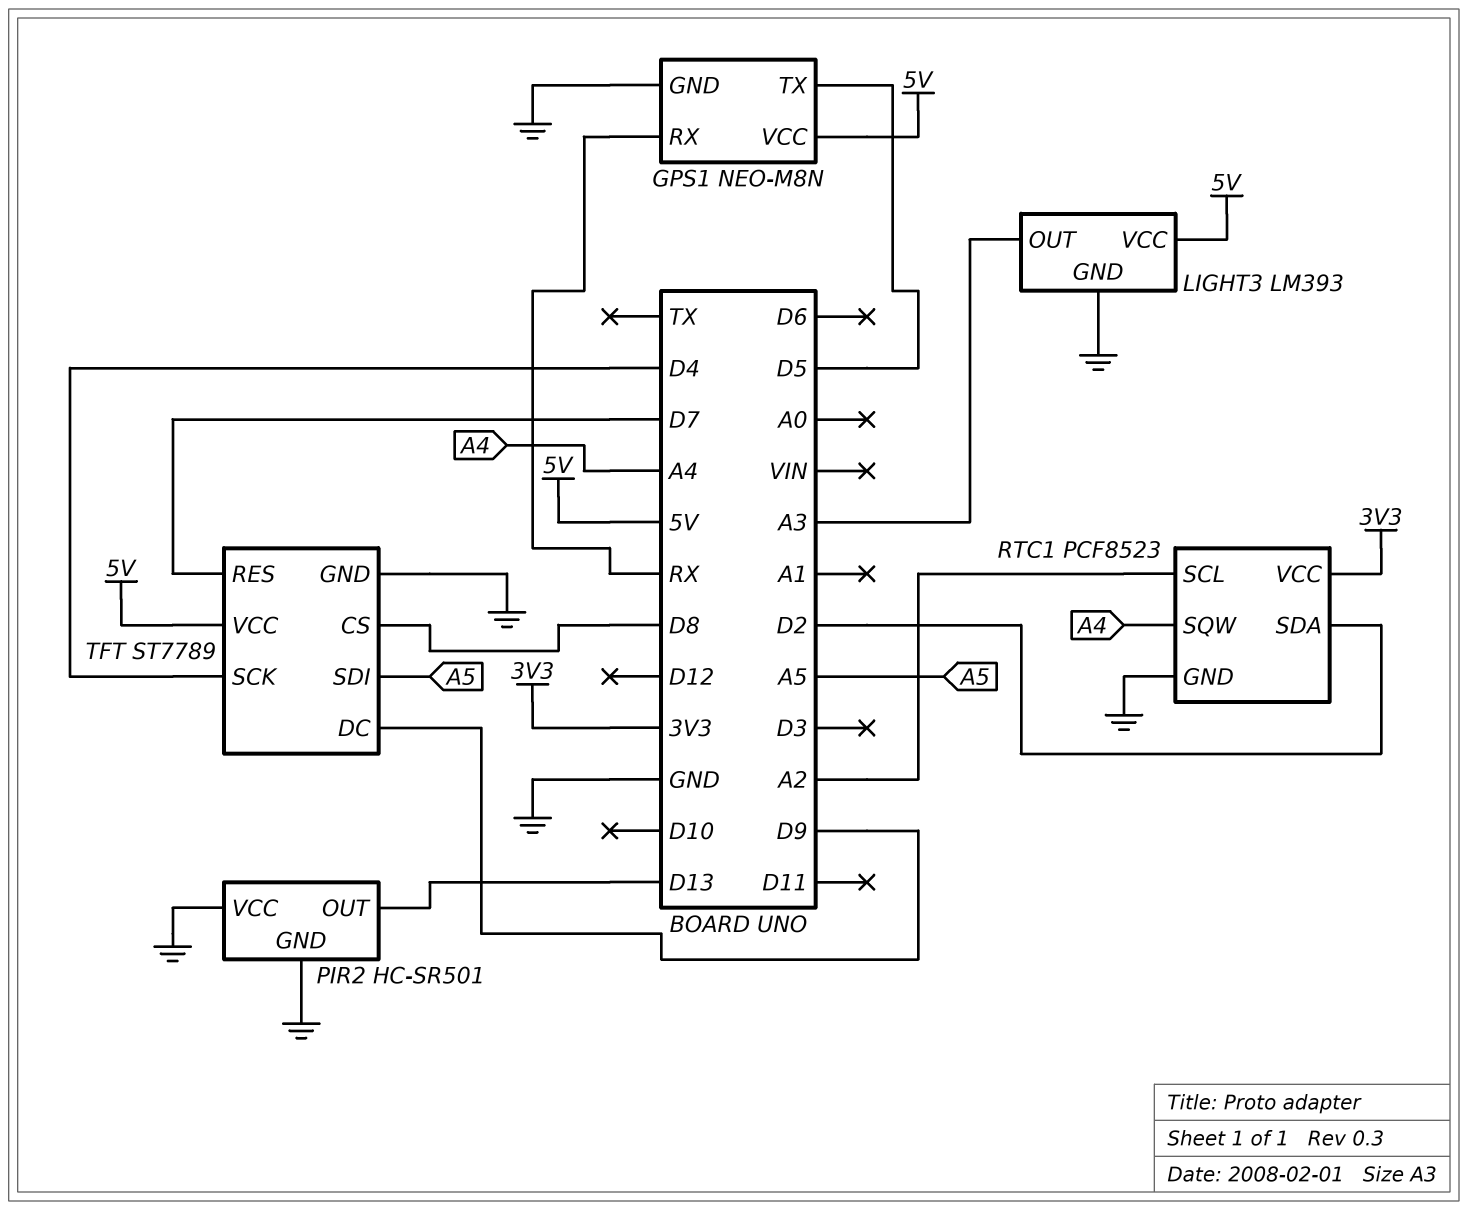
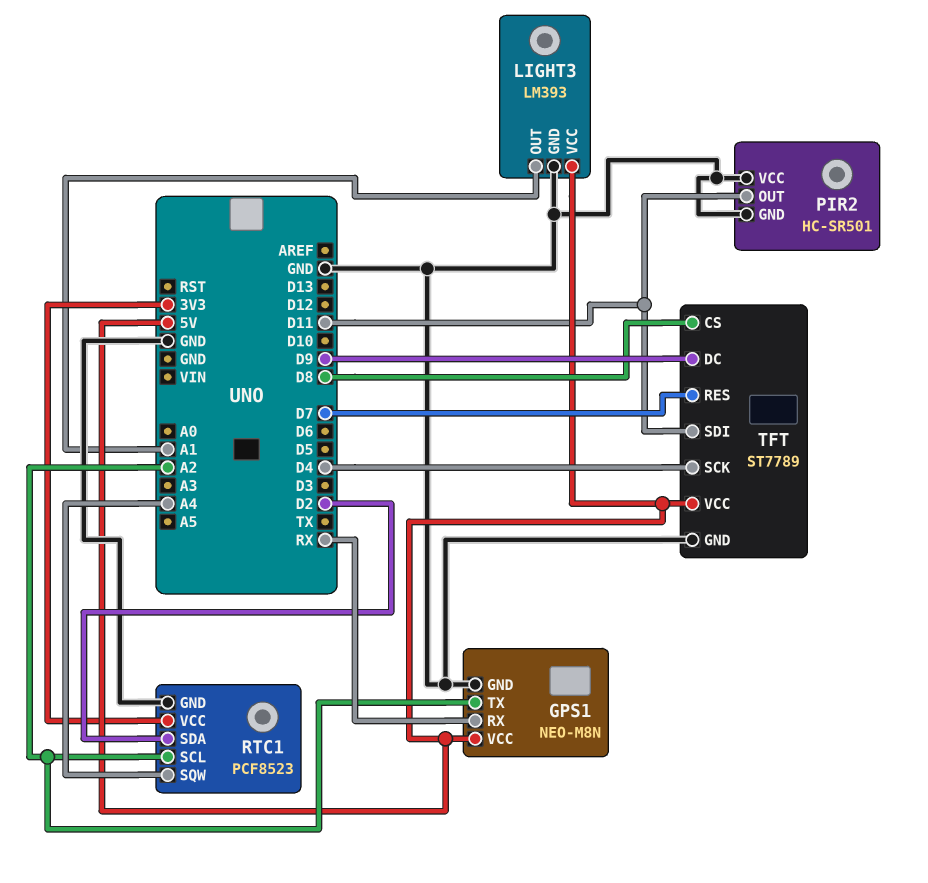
GPS1 pin TX: D5 -> A2
LIGHT3 pin OUT: A3 -> A1
PIR2 pin OUT: D13 -> D11
TFT pin SDI: A5 -> D11

